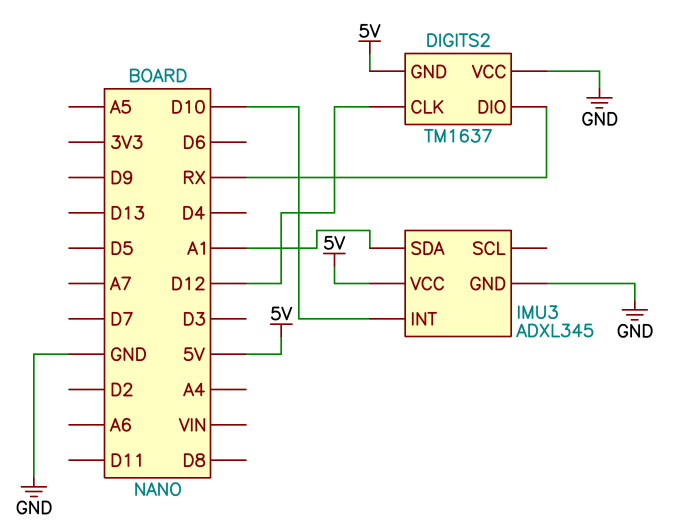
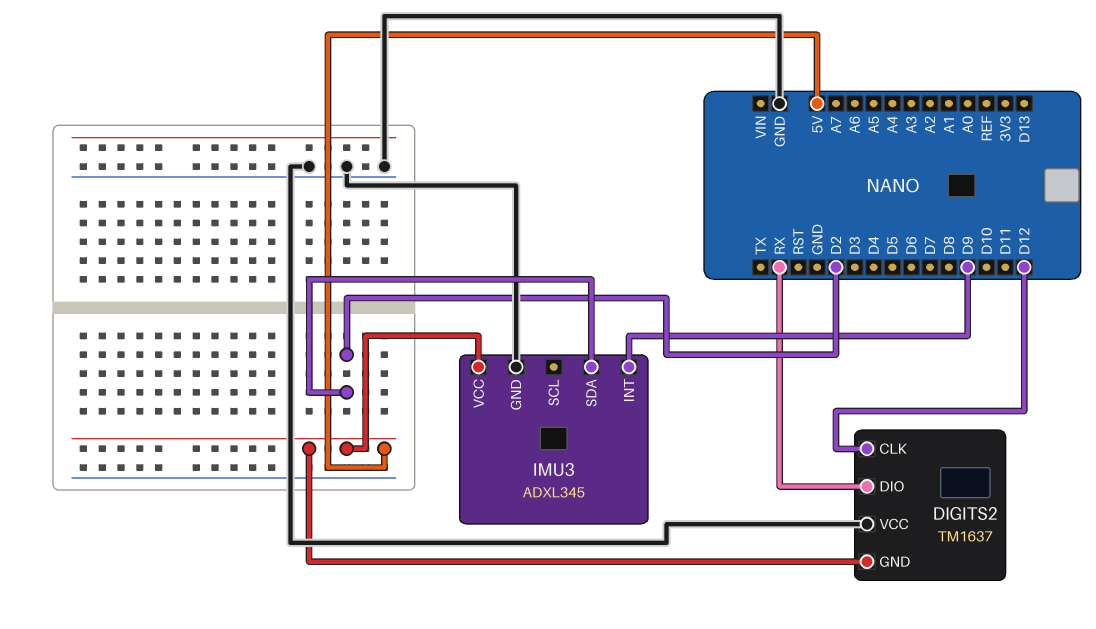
IMU3 pin INT: D10 -> D9
IMU3 pin SDA: A1 -> D2

